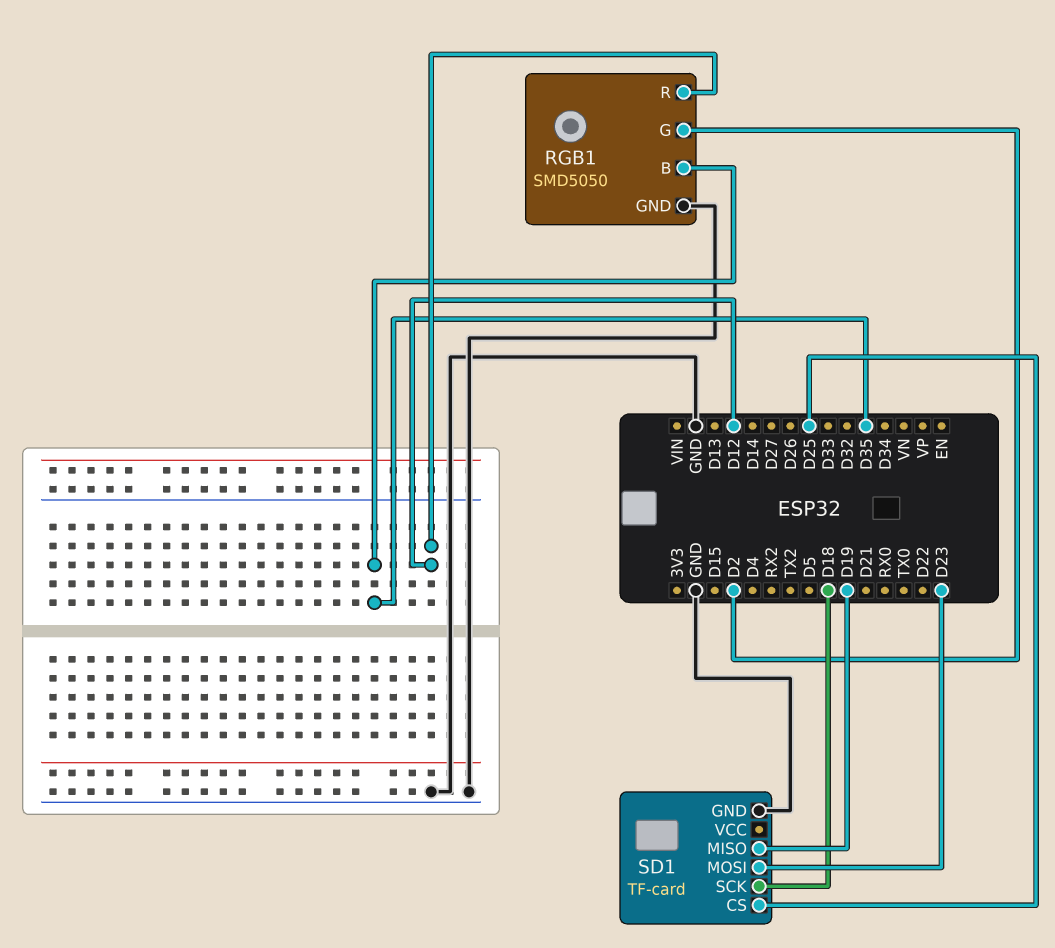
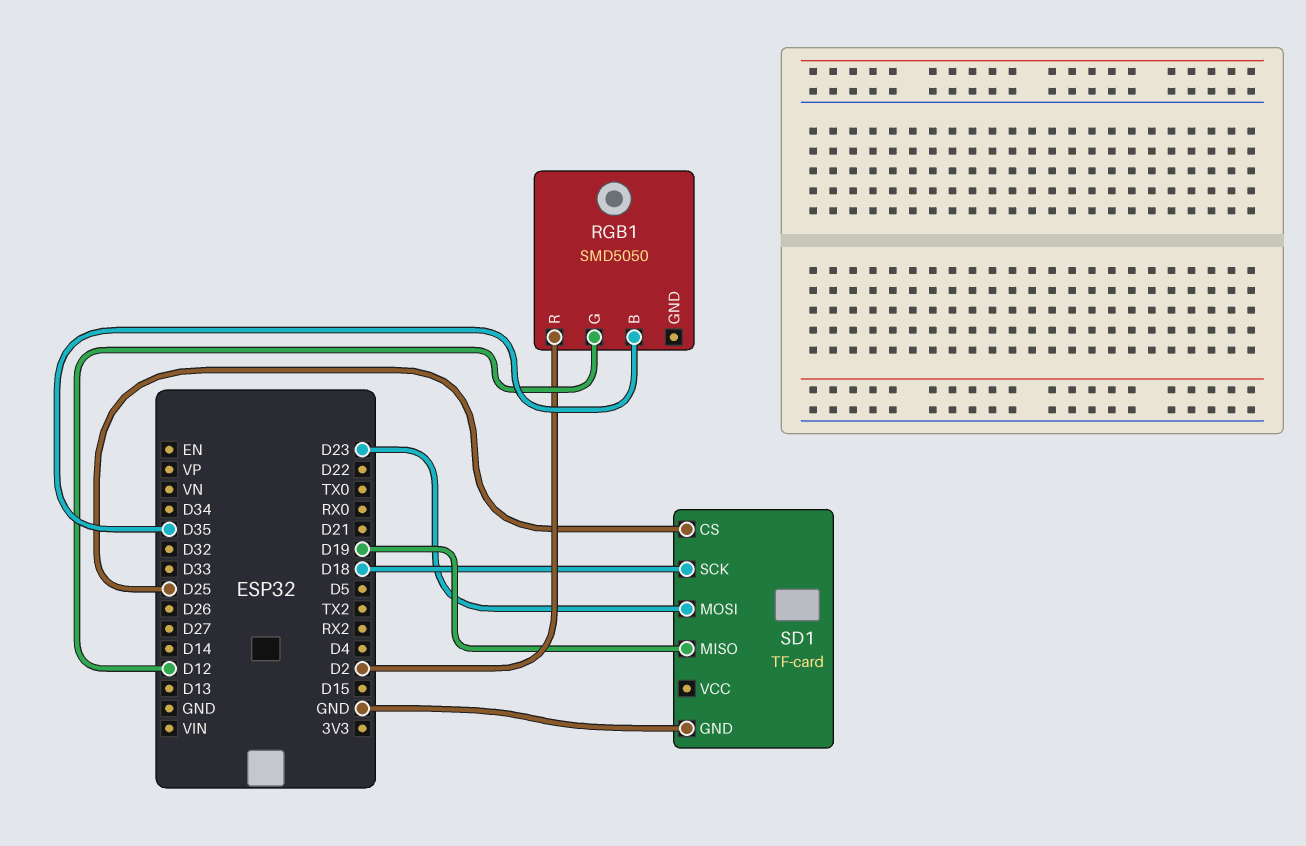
RGB1 pin G: D2 -> D12
RGB1 pin GND: GND -> none
RGB1 pin R: D12 -> D2

